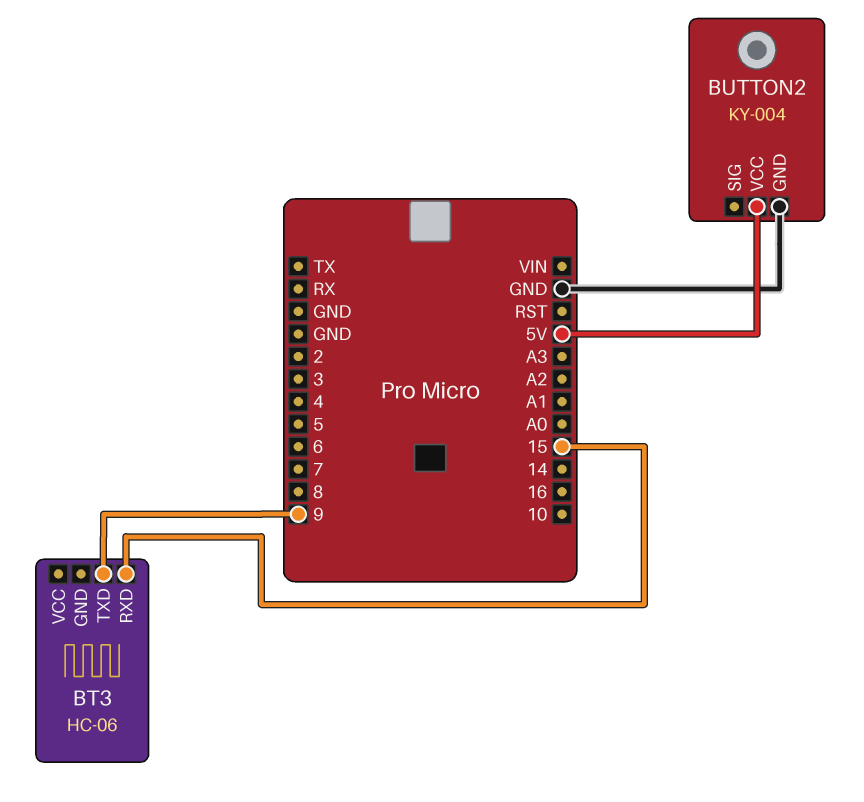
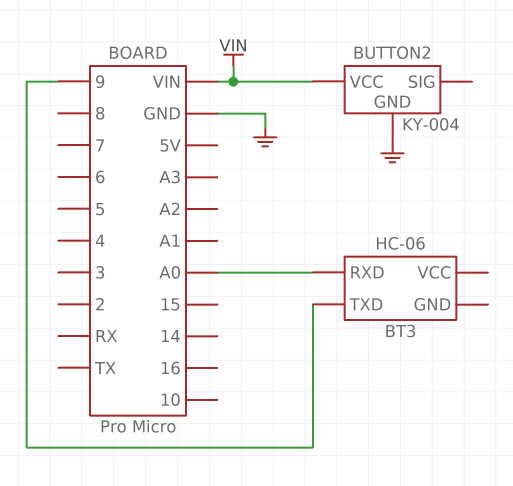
BT3 pin RXD: 15 -> A0
BUTTON2 pin VCC: 5V -> VIN

